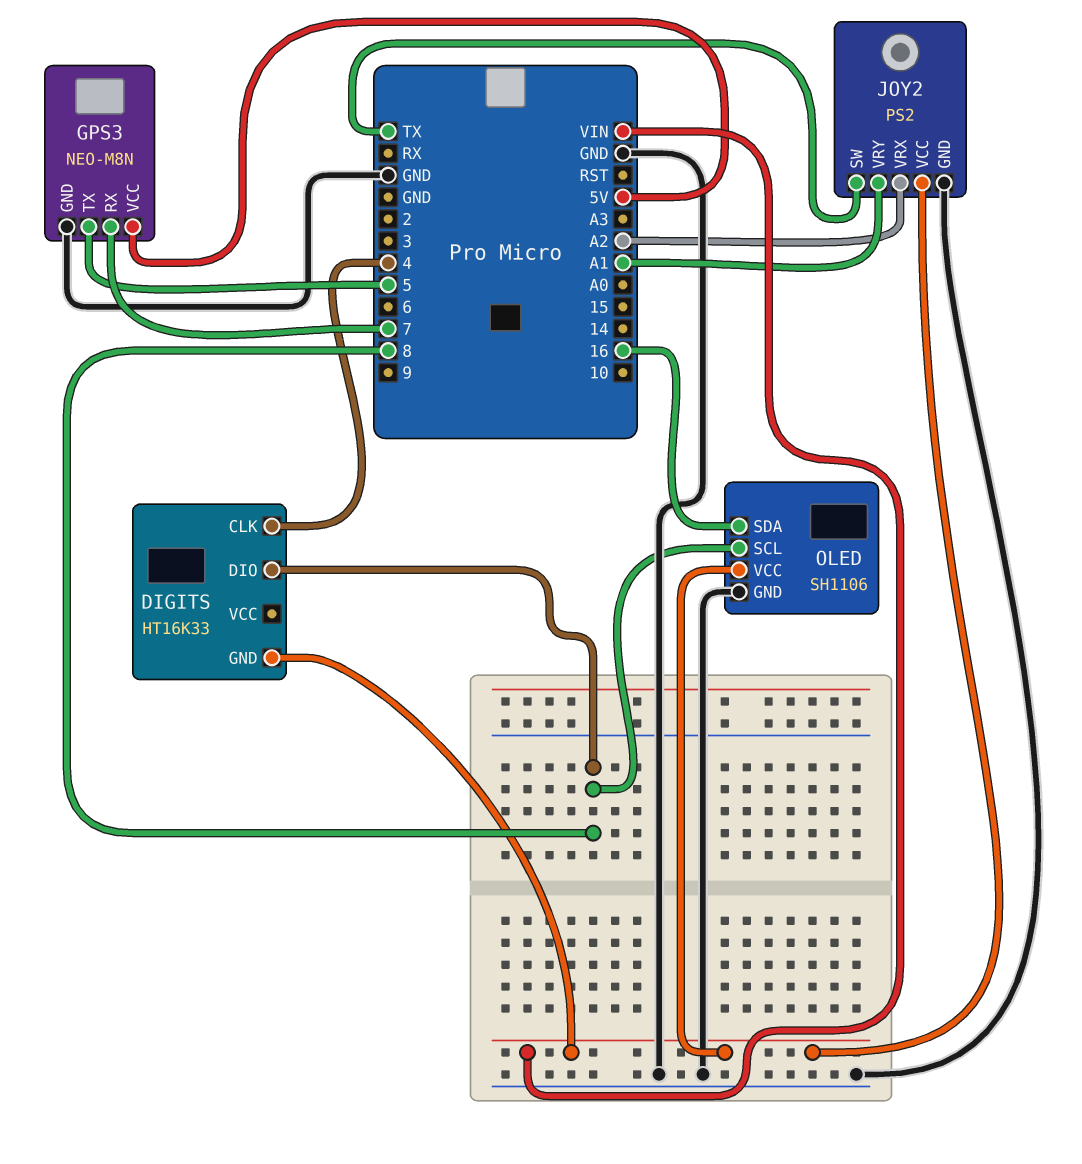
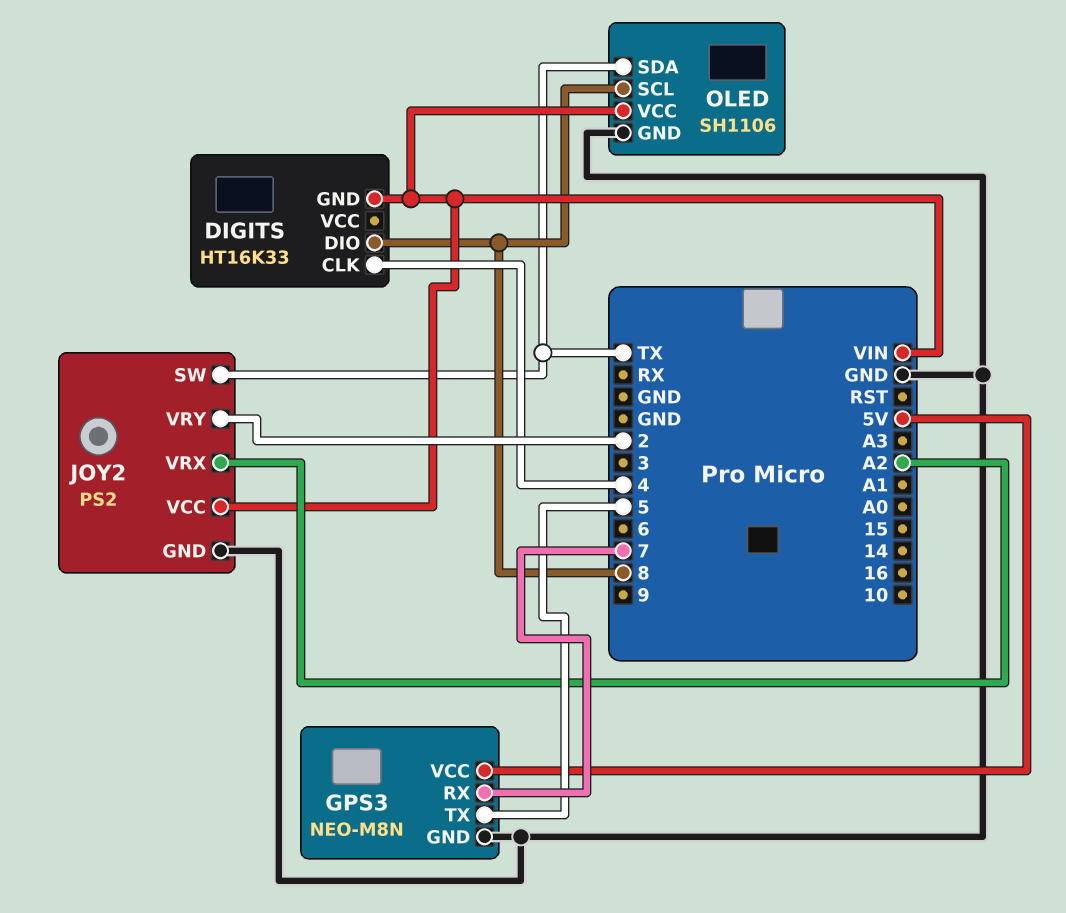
JOY2 pin VRY: A1 -> 2
OLED pin SDA: 16 -> TX

